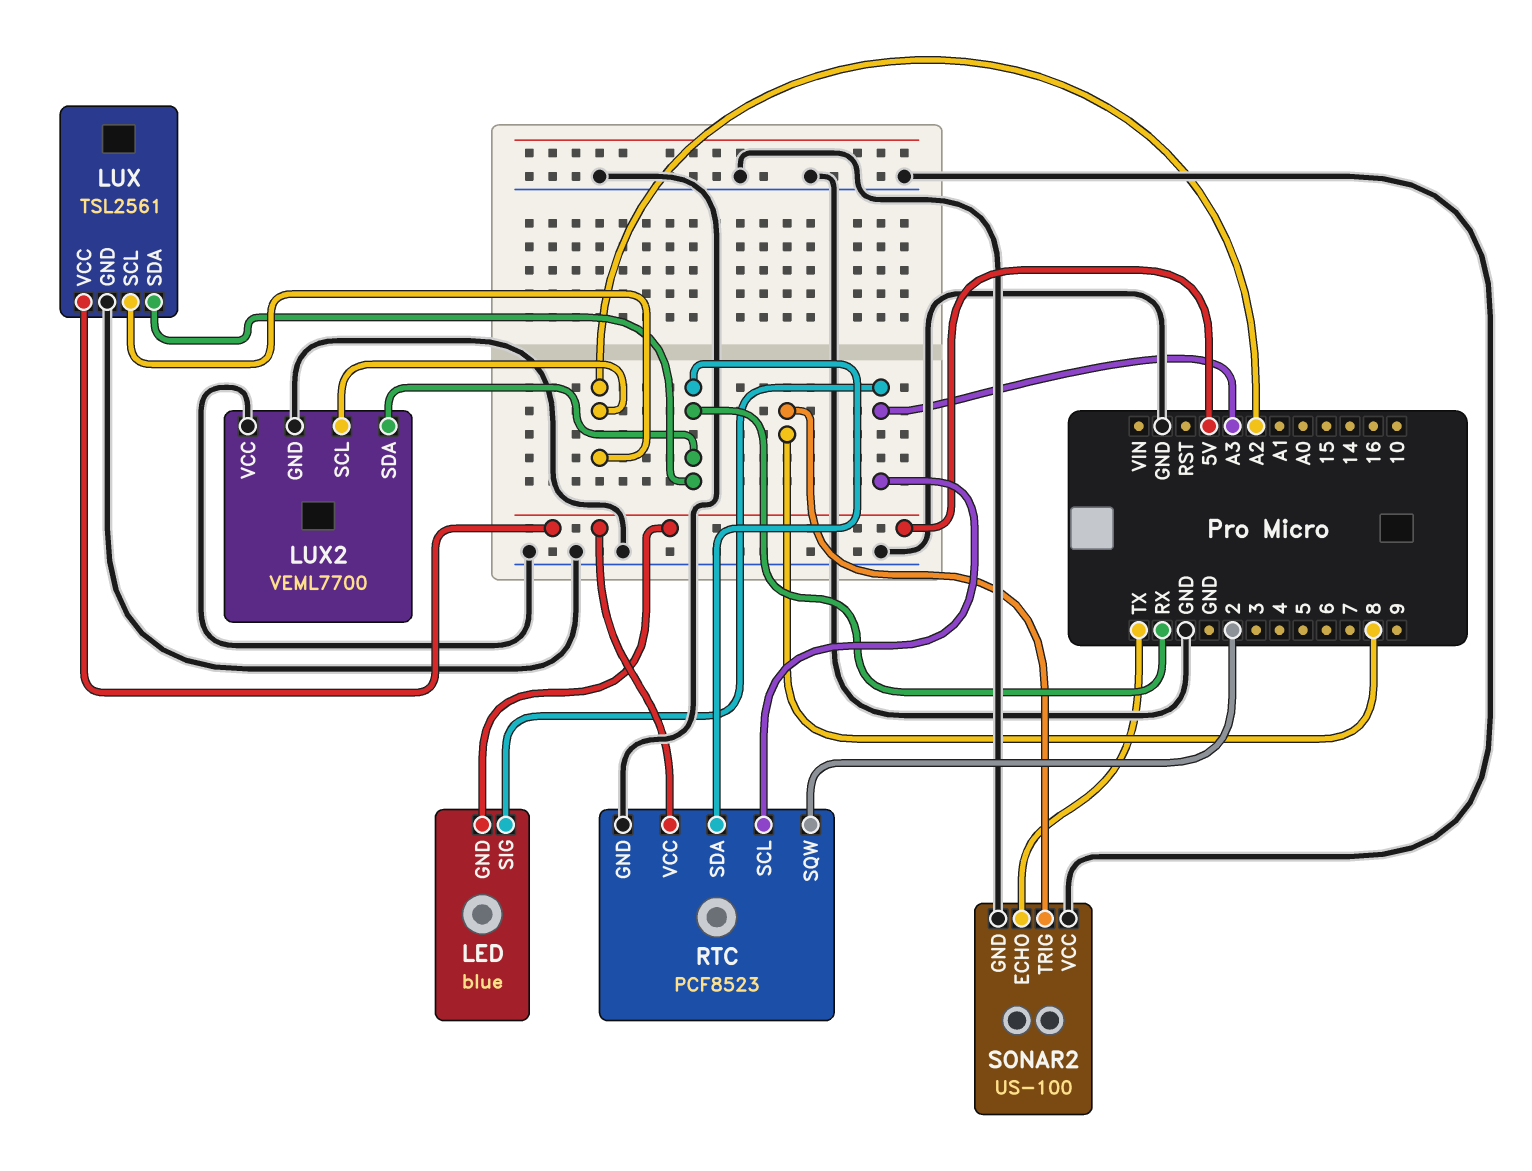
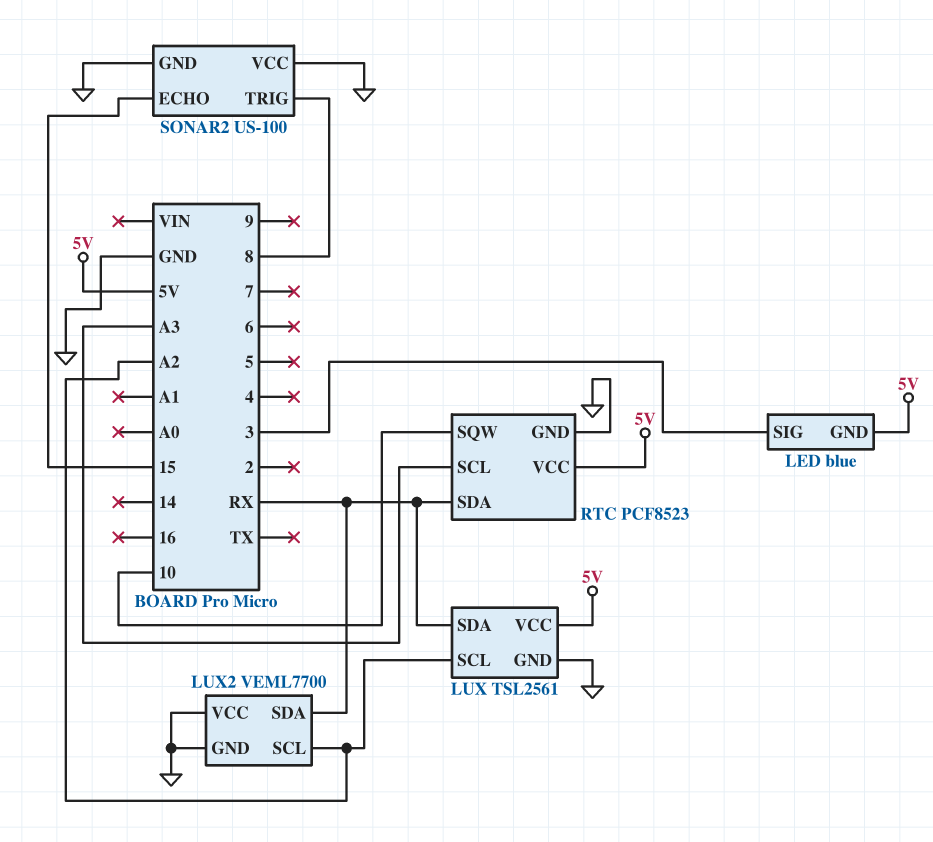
LED pin SIG: A3 -> 3
RTC pin SQW: 2 -> 10
SONAR2 pin ECHO: TX -> 15

